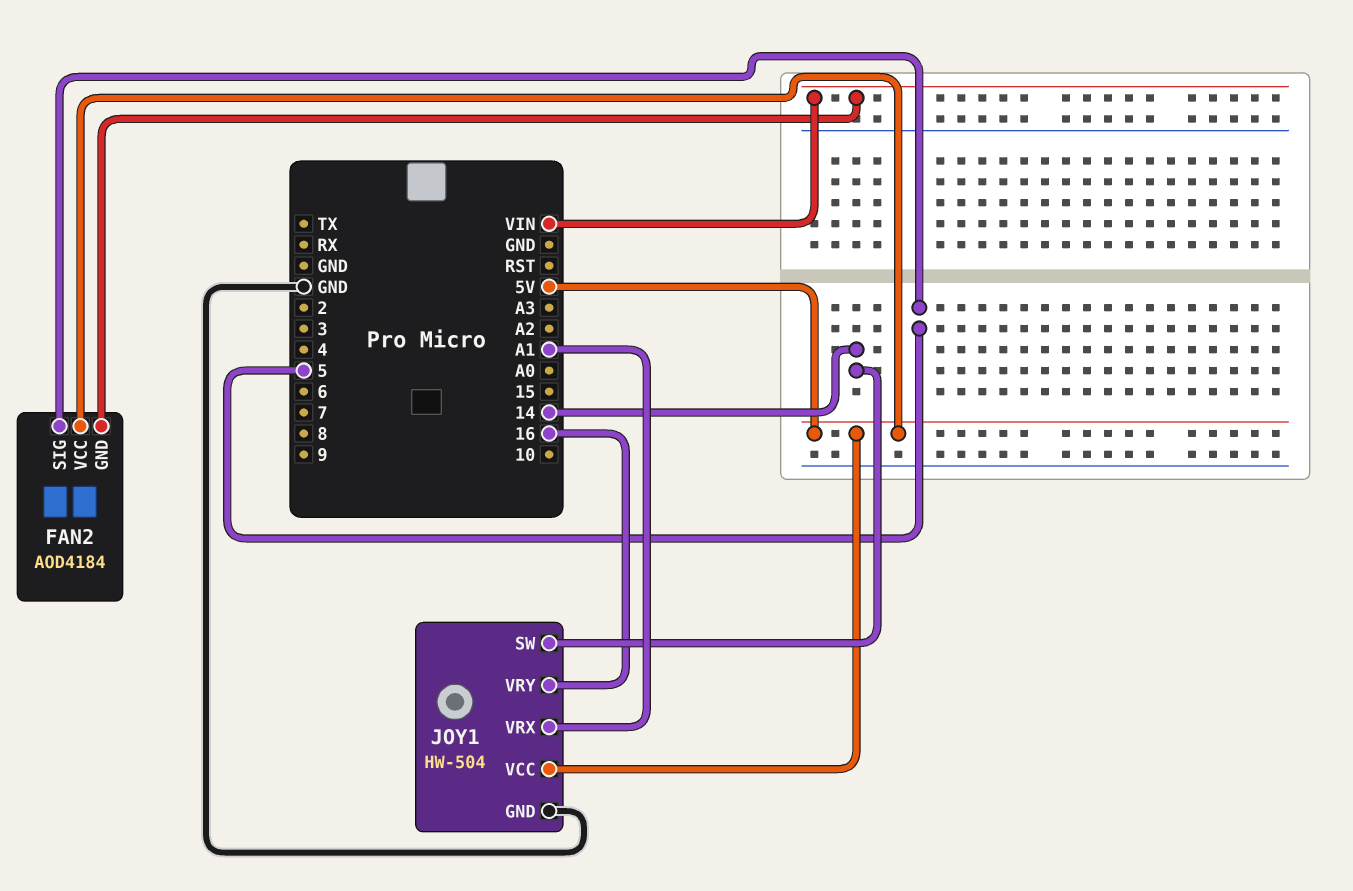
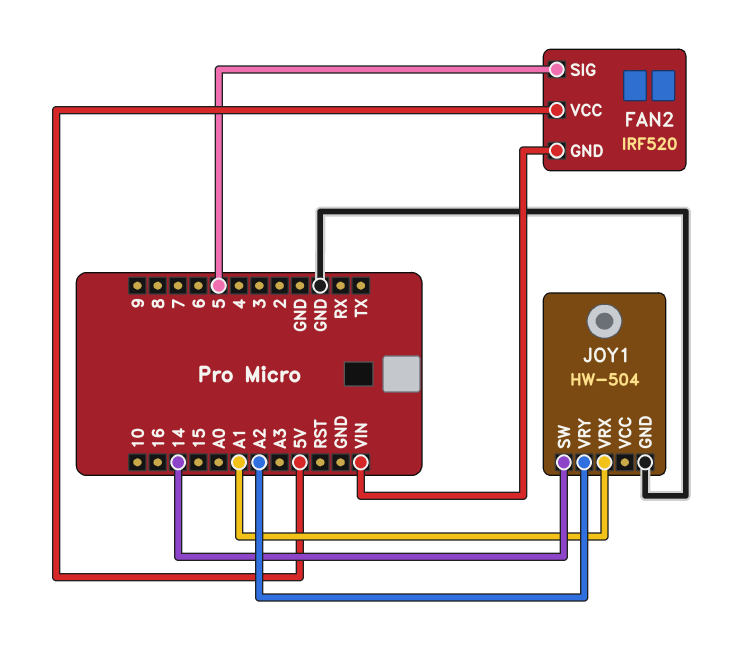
FAN2: AOD4184 -> IRF520
JOY1 pin VCC: 5V -> none
JOY1 pin VRY: 16 -> A2

